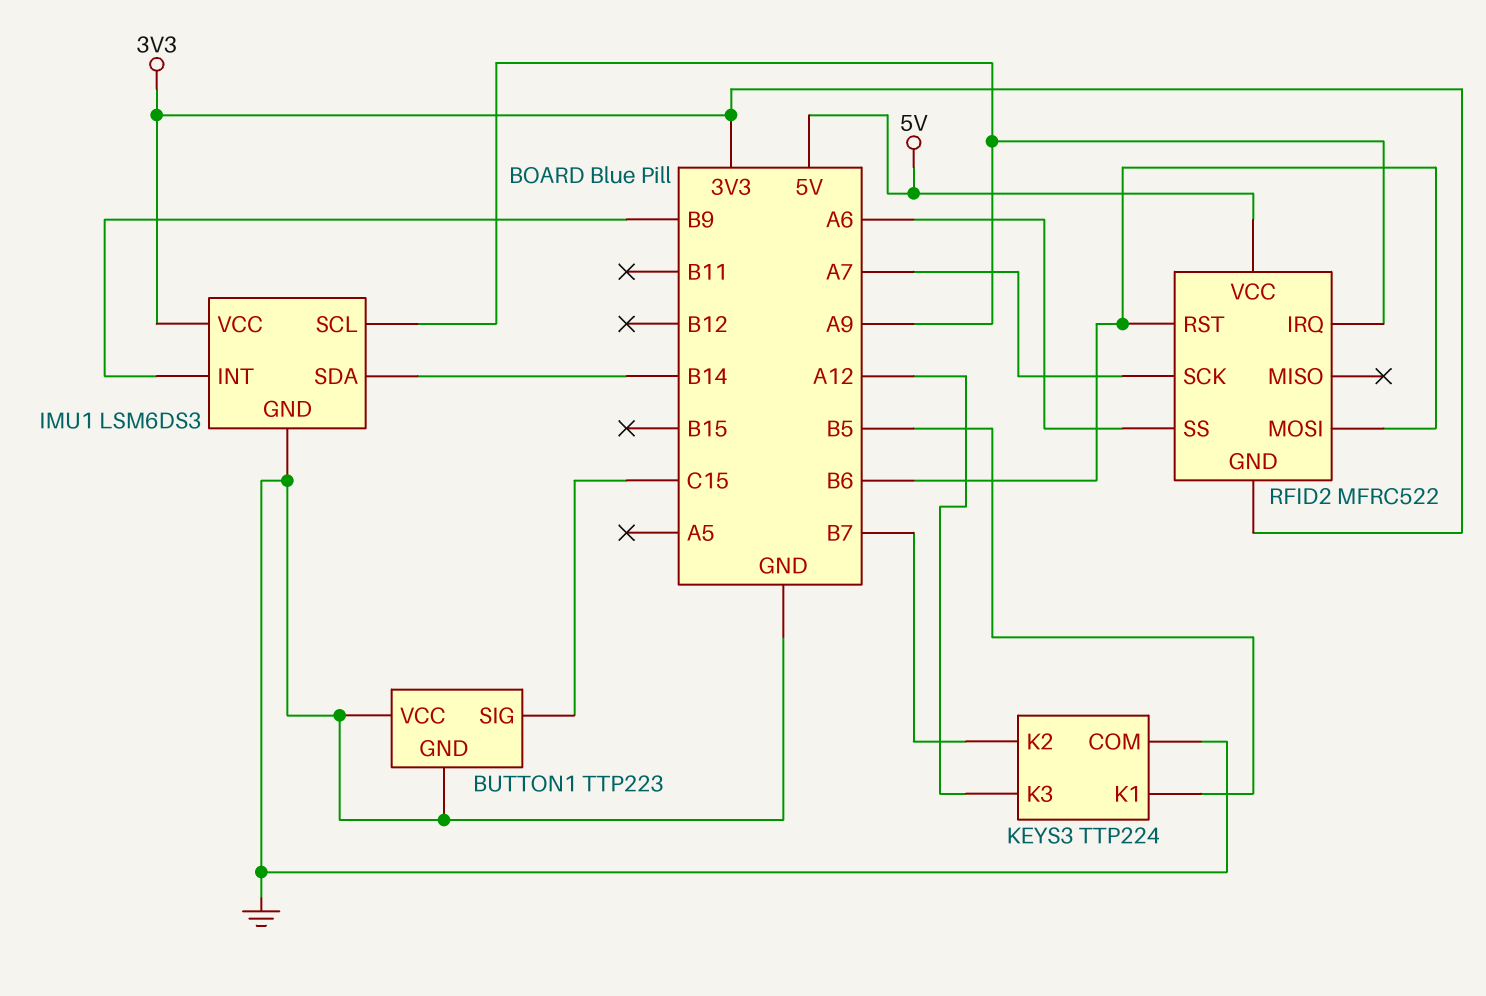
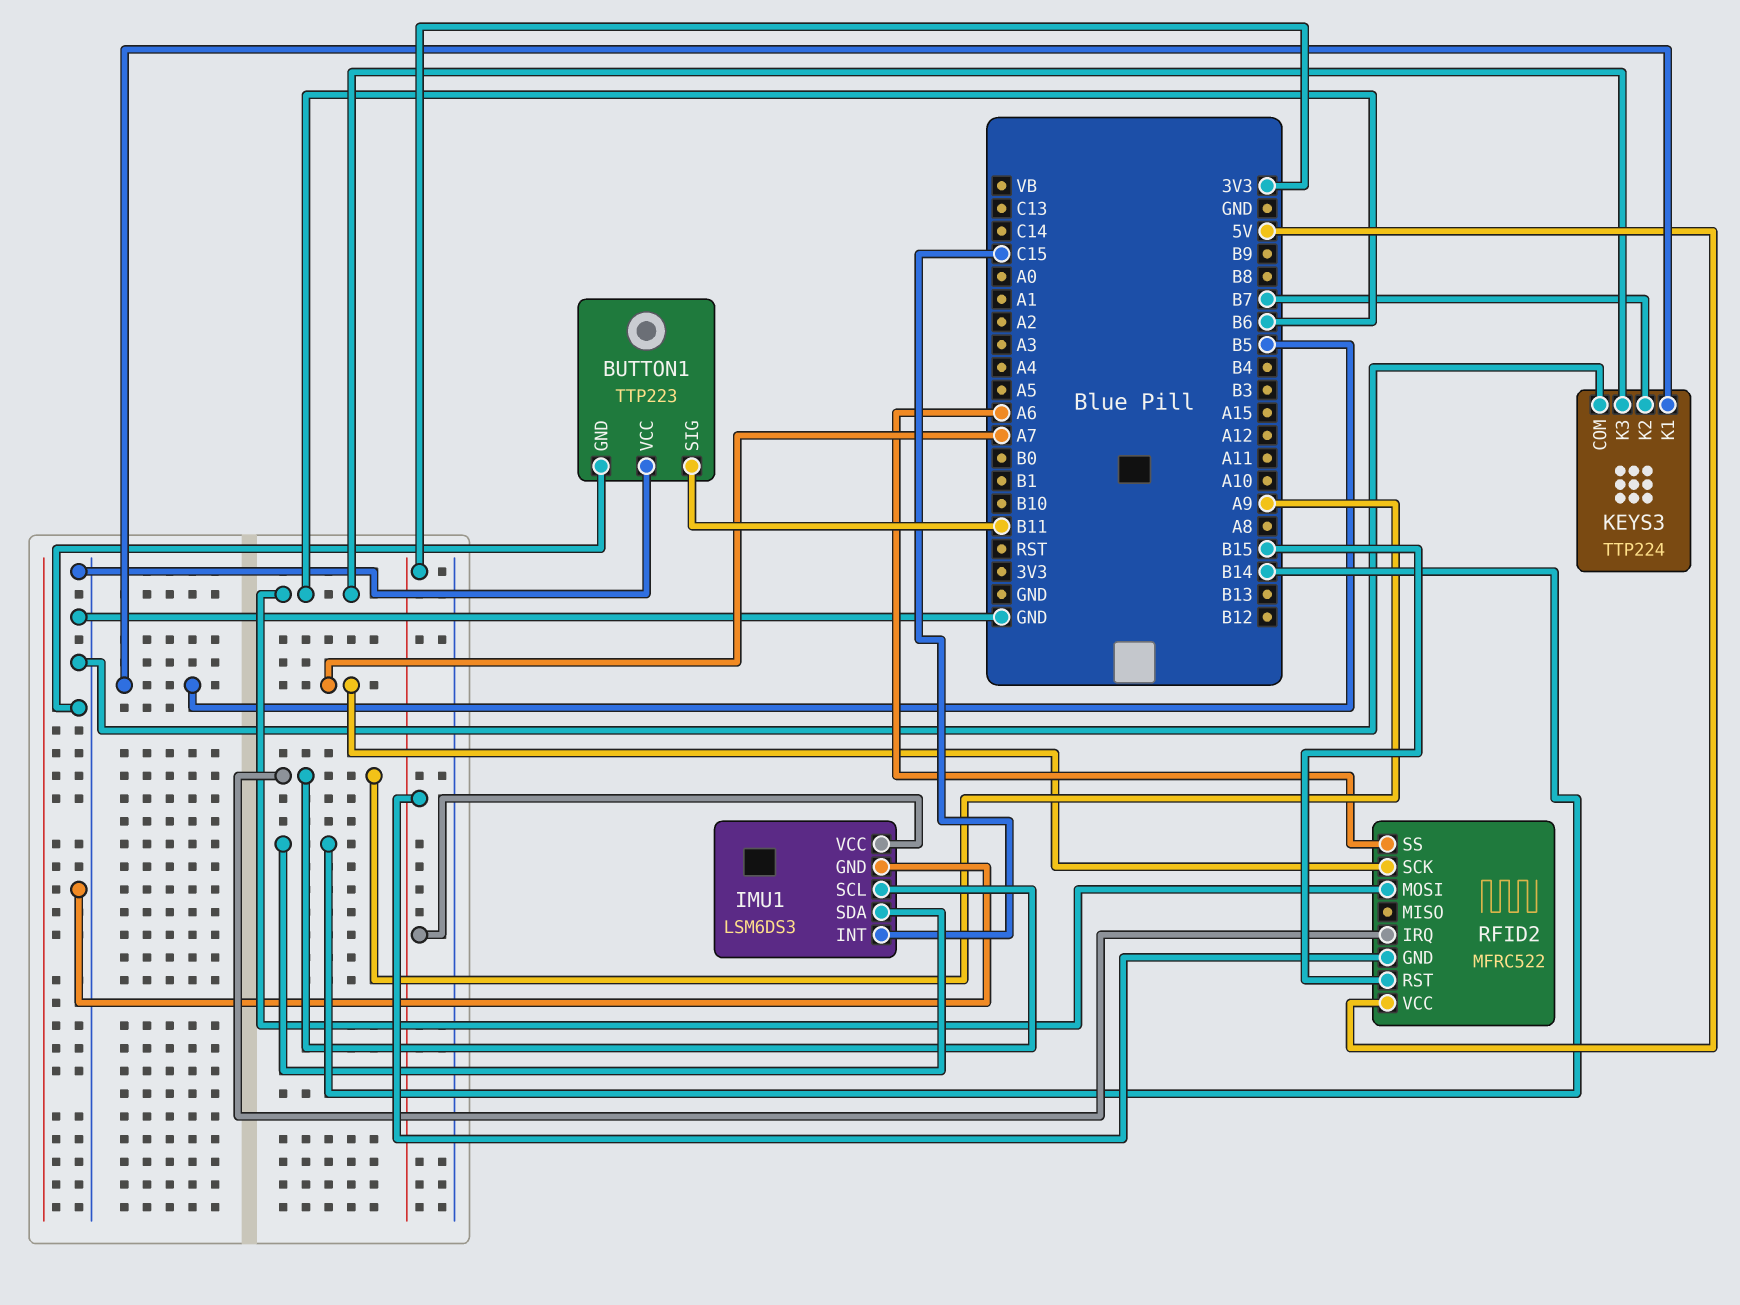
BUTTON1 pin SIG: C15 -> B11
IMU1 pin INT: B9 -> C15
KEYS3 pin K3: A12 -> B6
RFID2 pin RST: B6 -> B15

